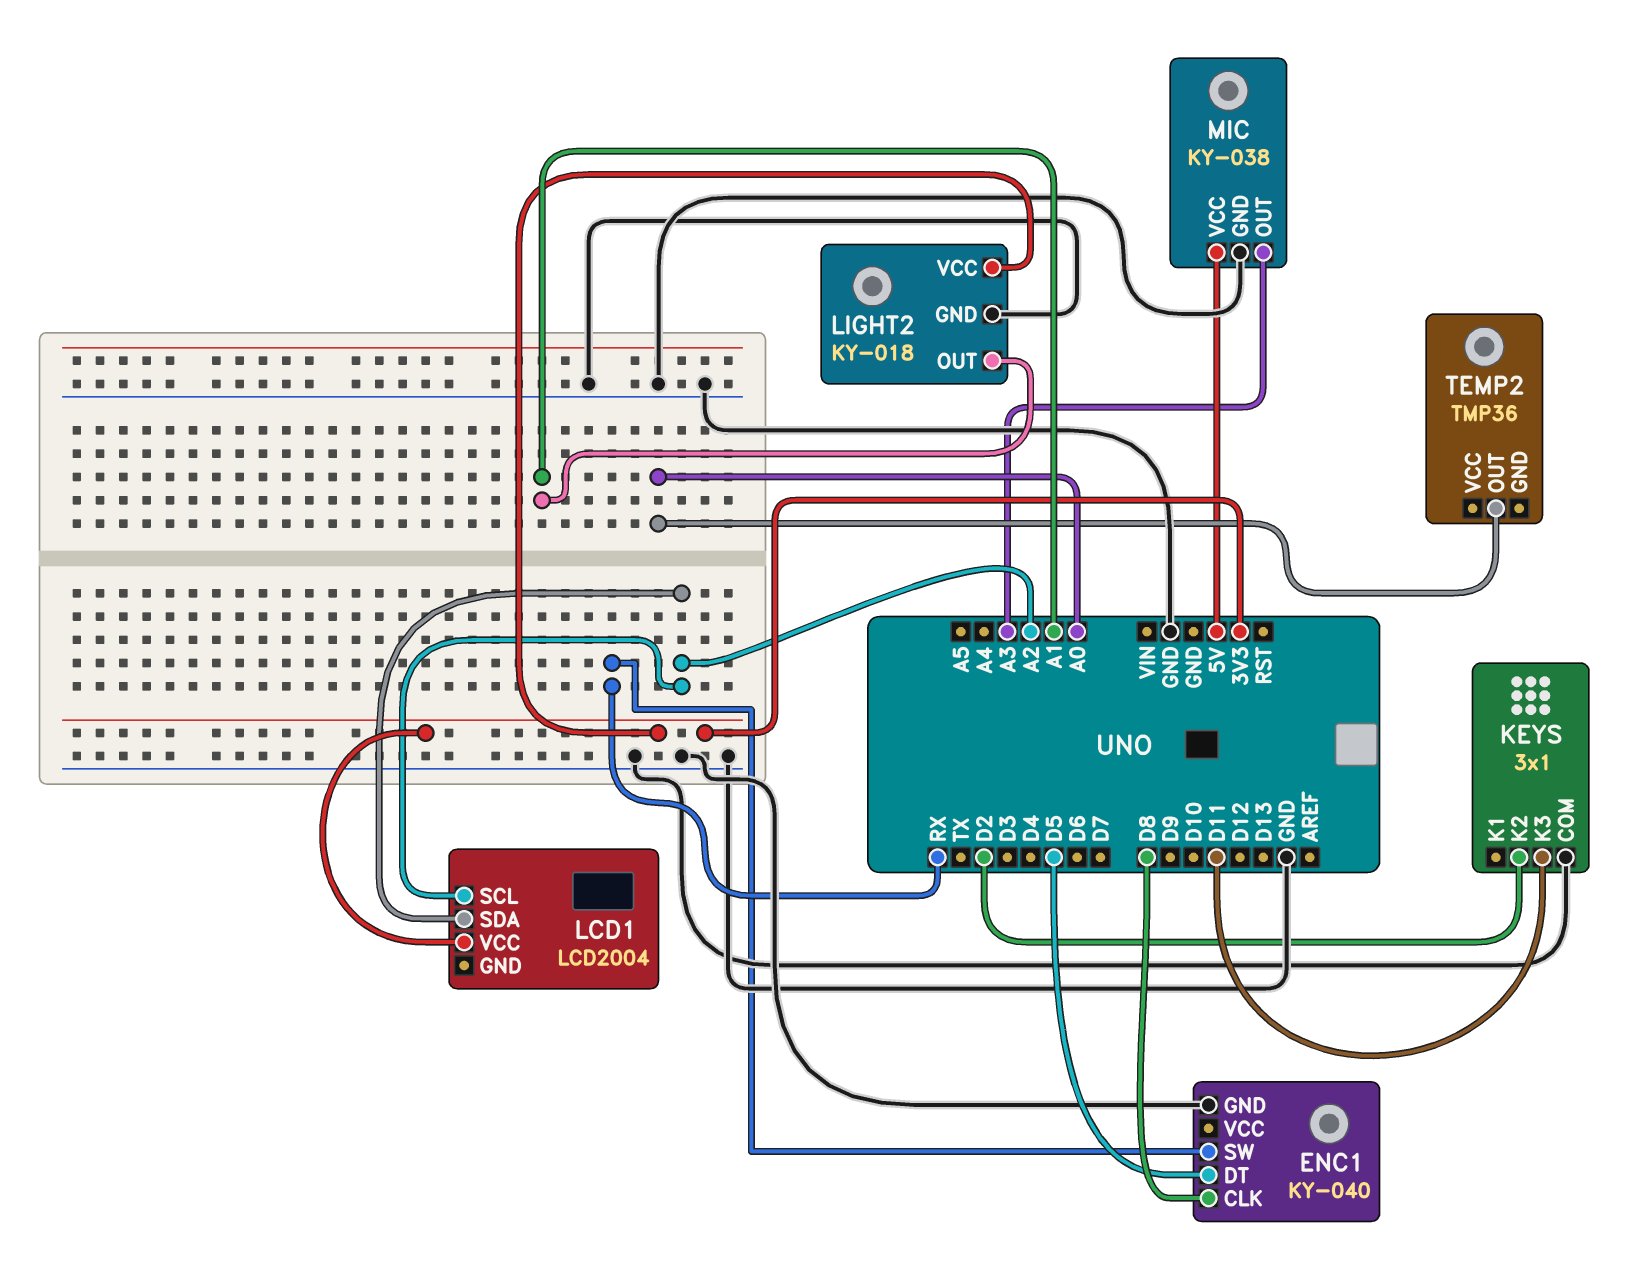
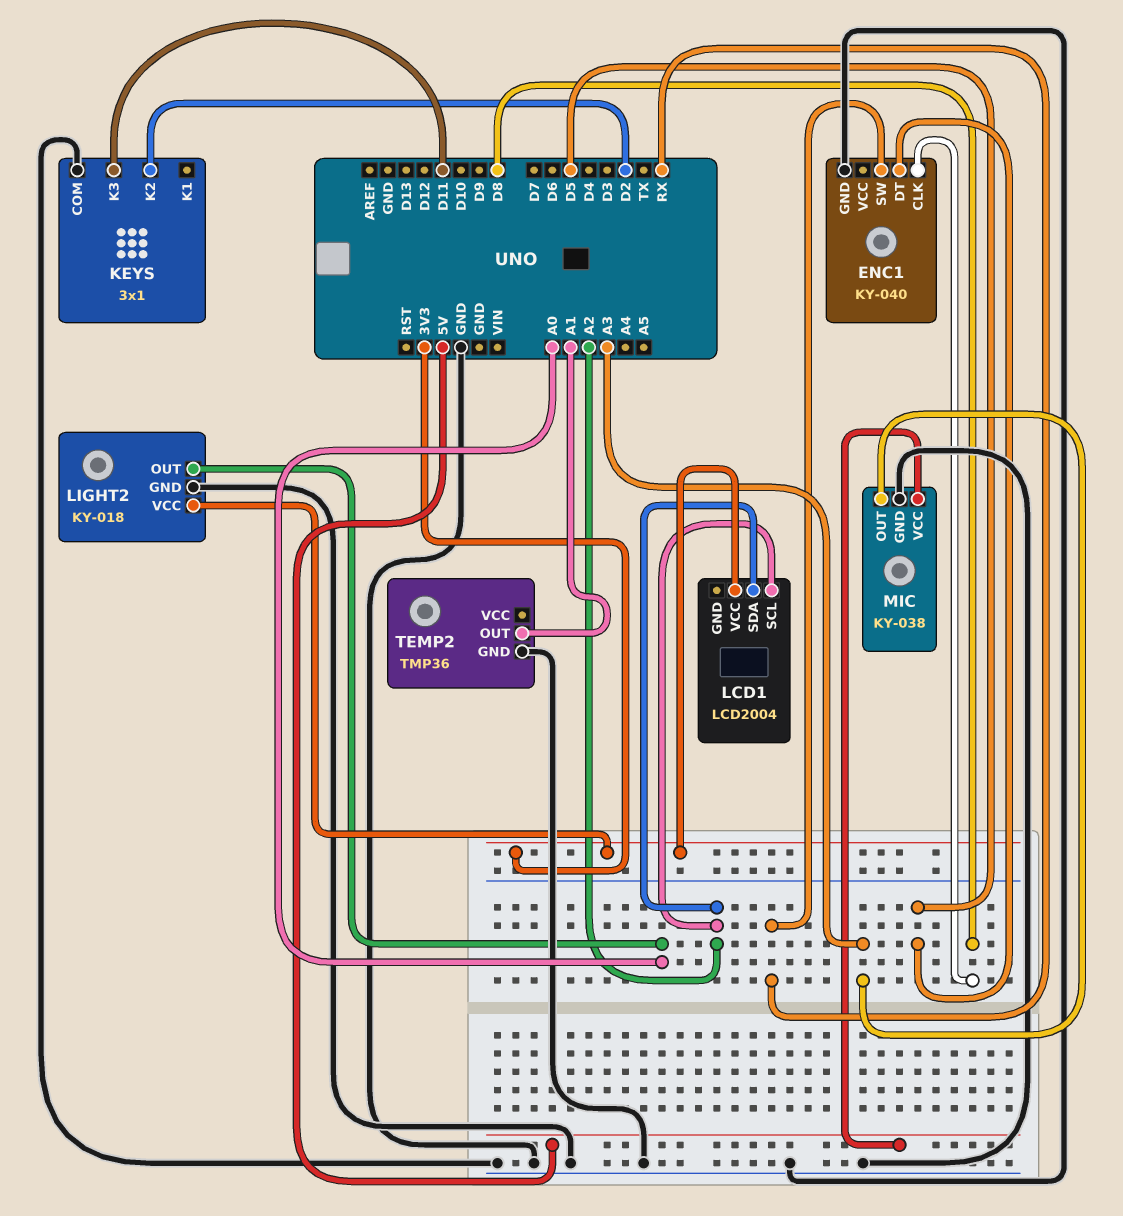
LIGHT2 pin OUT: A1 -> A0
TEMP2 pin GND: none -> GND
TEMP2 pin OUT: A0 -> A1

